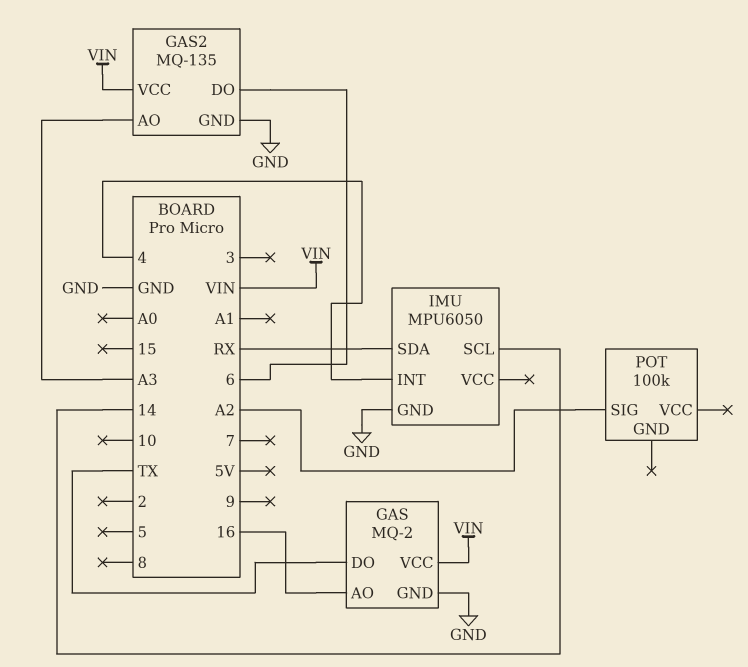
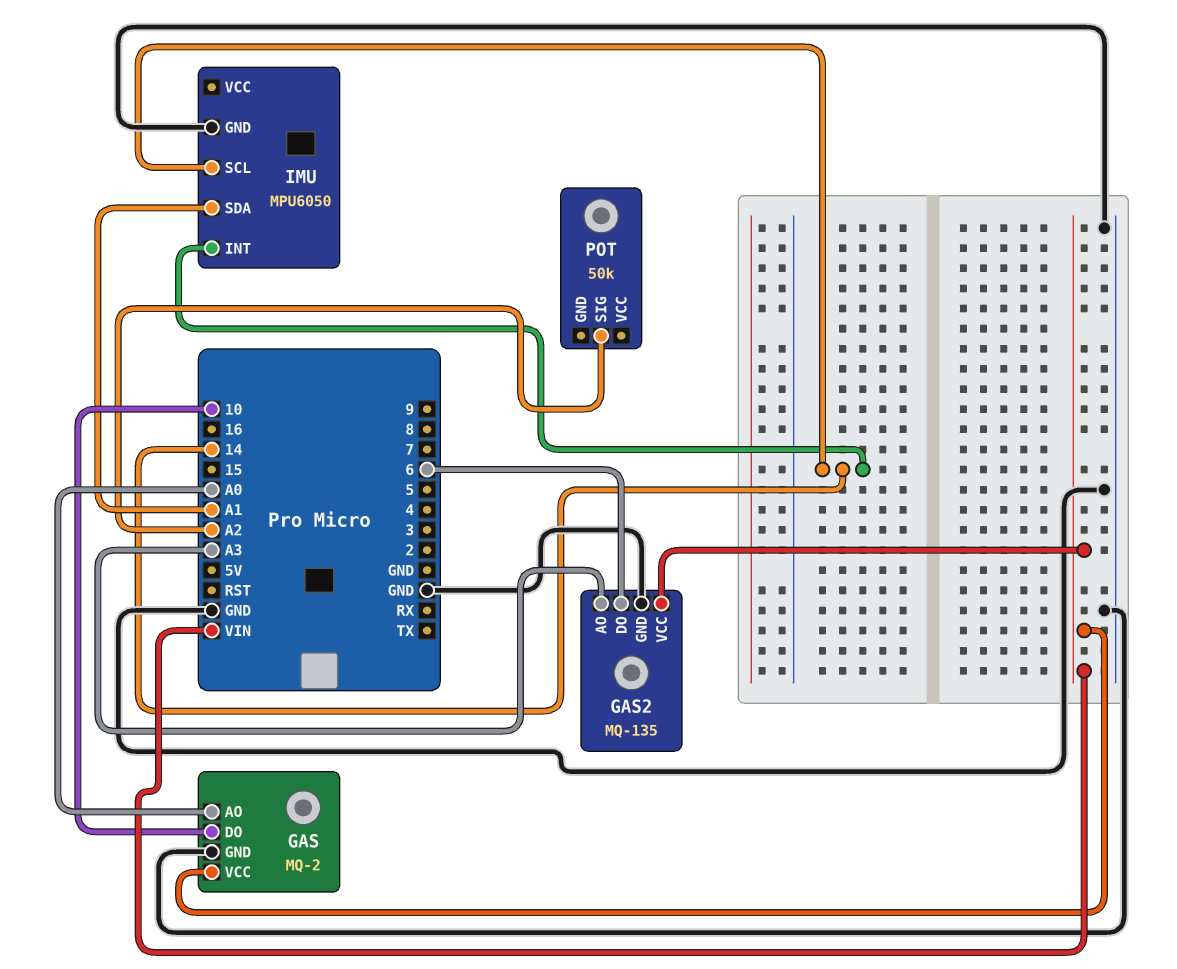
GAS pin AO: 16 -> A0
GAS pin DO: TX -> 10
IMU pin INT: 4 -> 14
IMU pin SDA: RX -> A1
POT: 100k -> 50k

